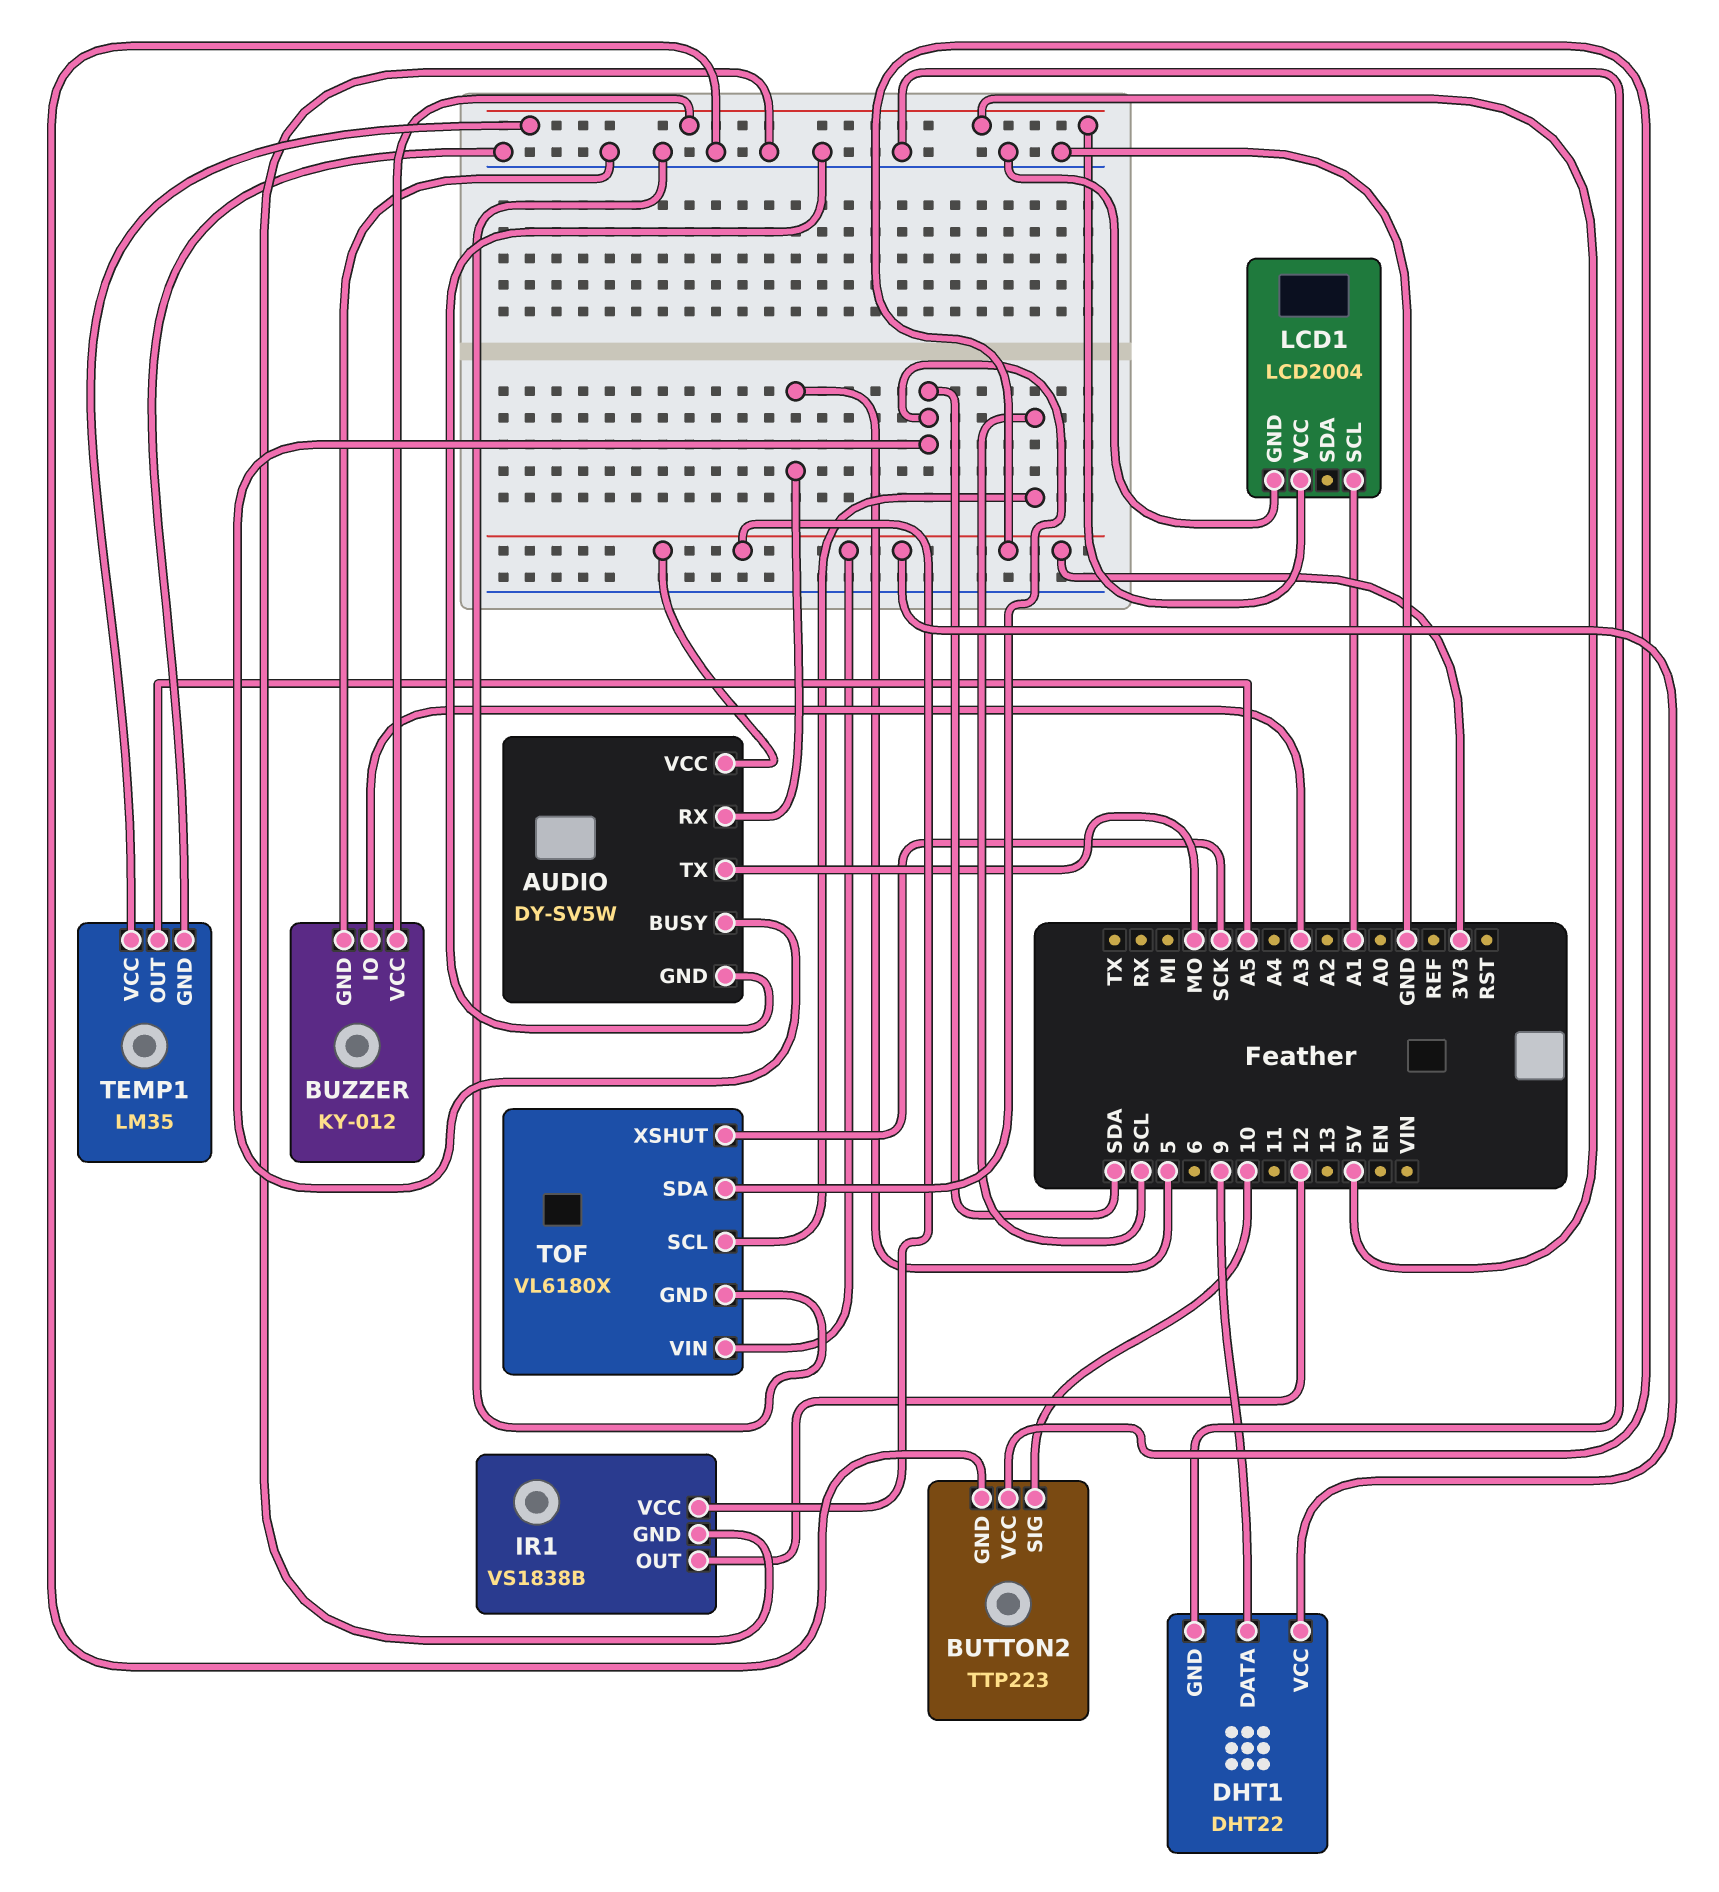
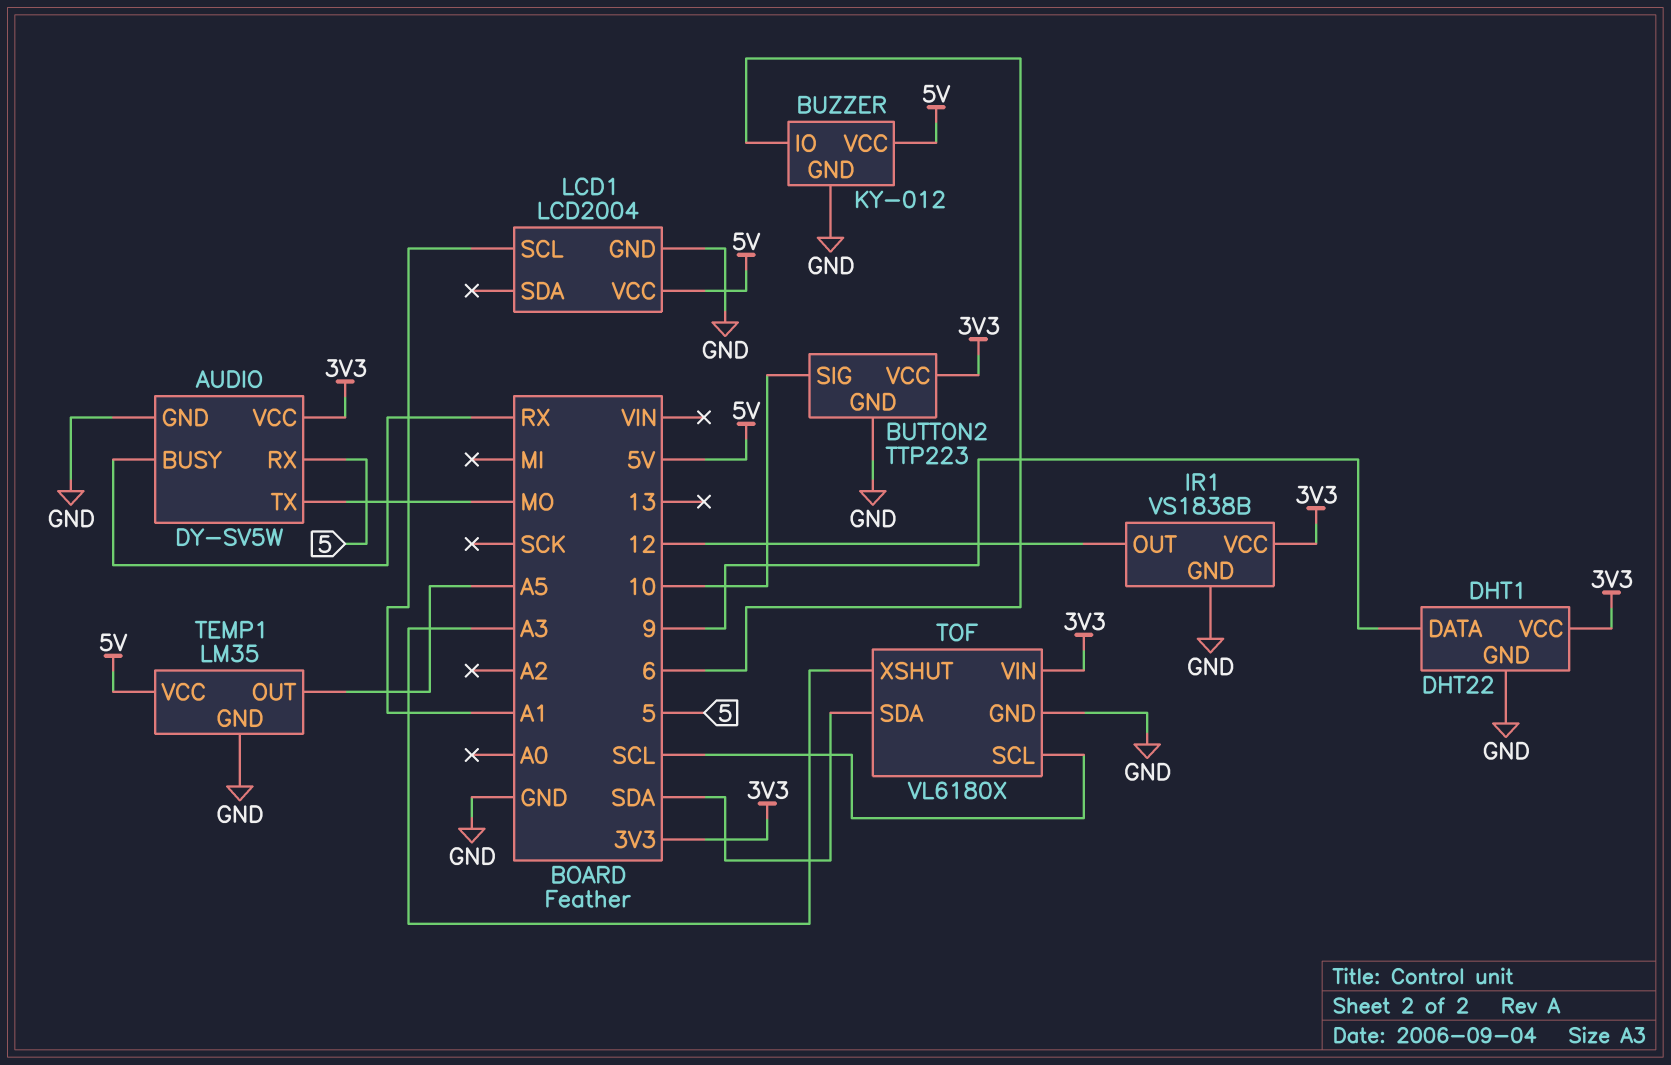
AUDIO pin BUSY: SDA -> RX
BUZZER pin IO: A3 -> 6
TOF pin XSHUT: SCK -> A3

